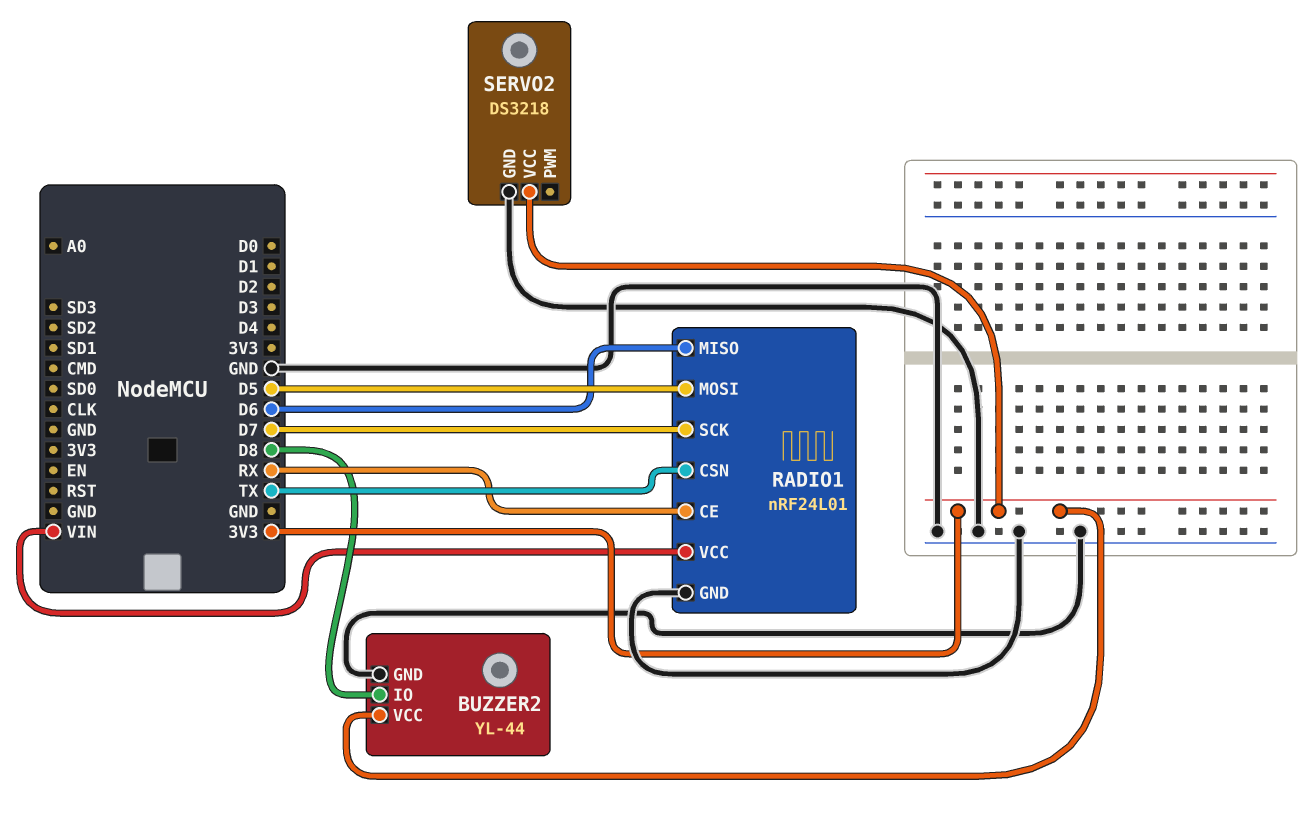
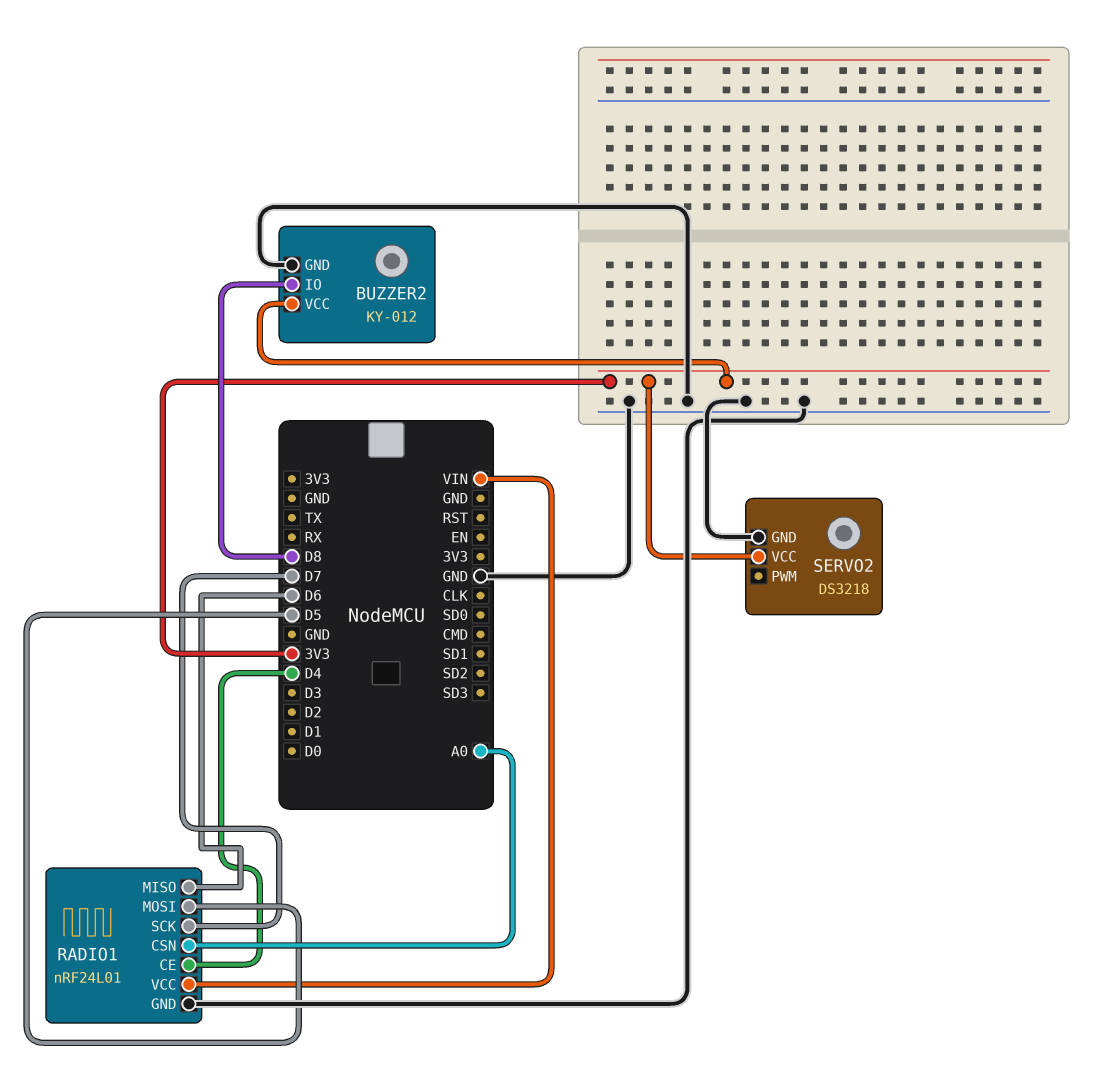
BUZZER2: YL-44 -> KY-012
RADIO1 pin CE: RX -> D4
RADIO1 pin CSN: TX -> A0

